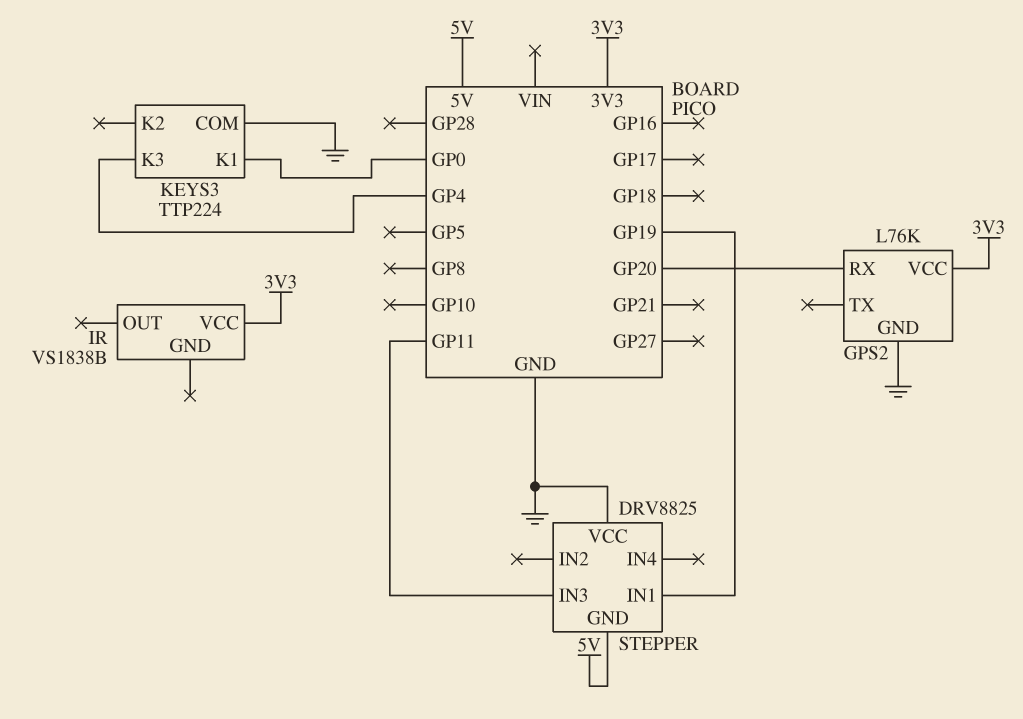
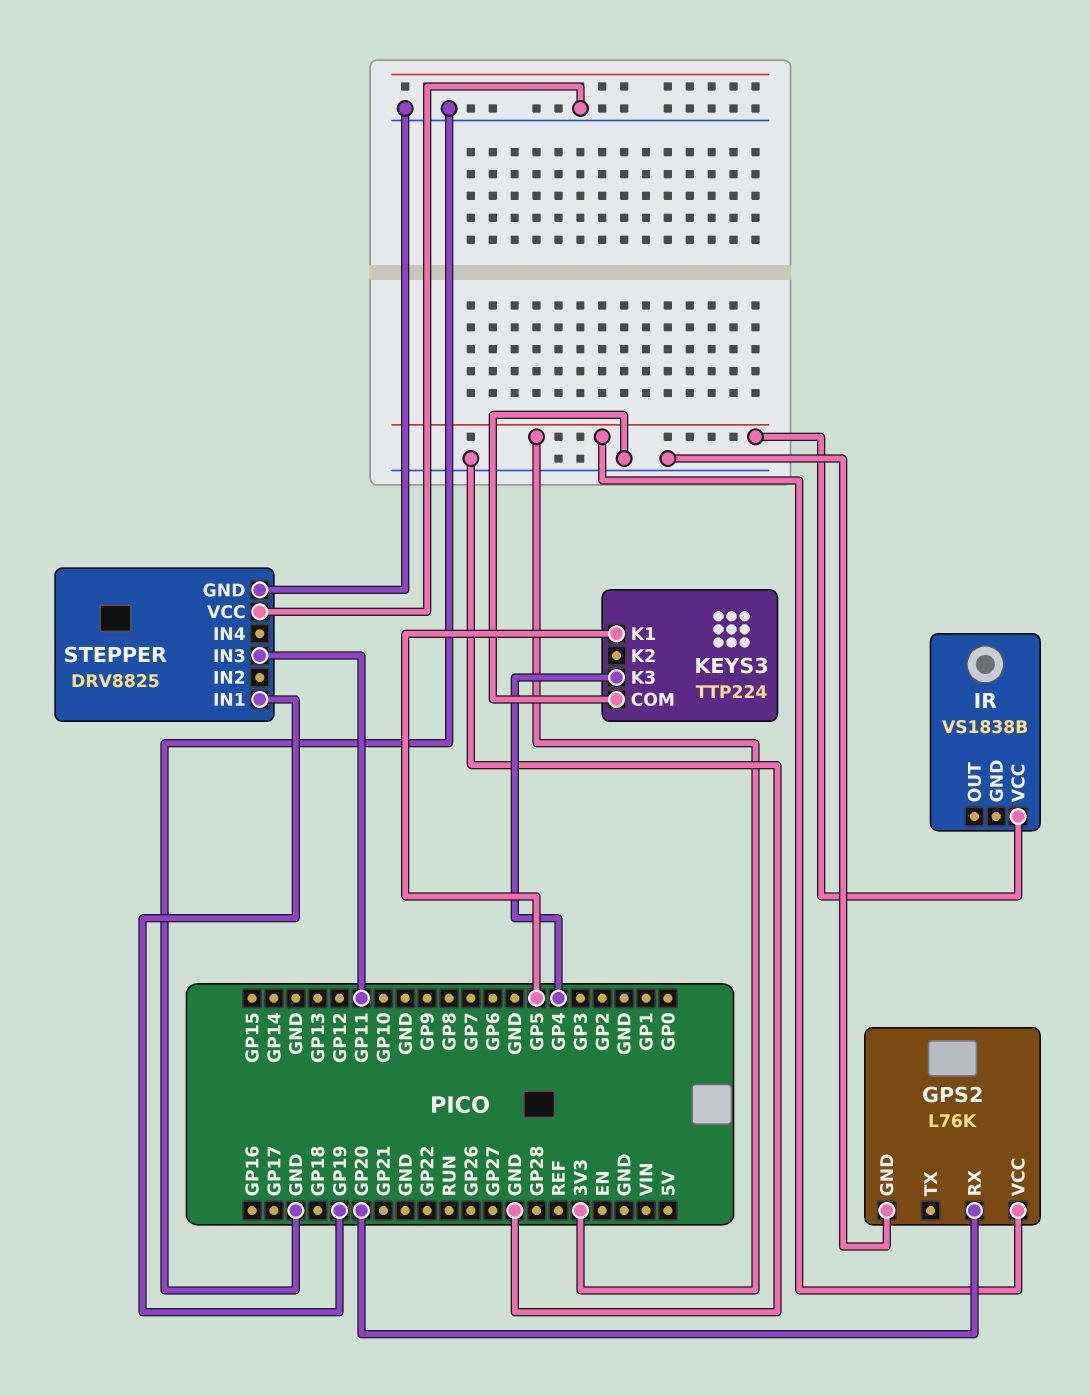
KEYS3 pin K1: GP0 -> GP5
STEPPER pin GND: 5V -> GND

